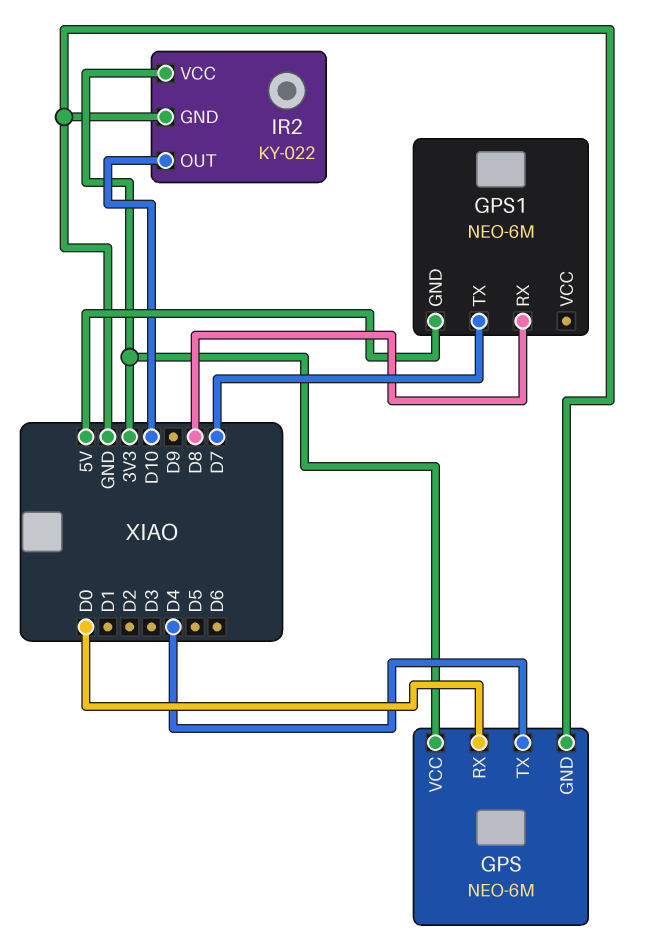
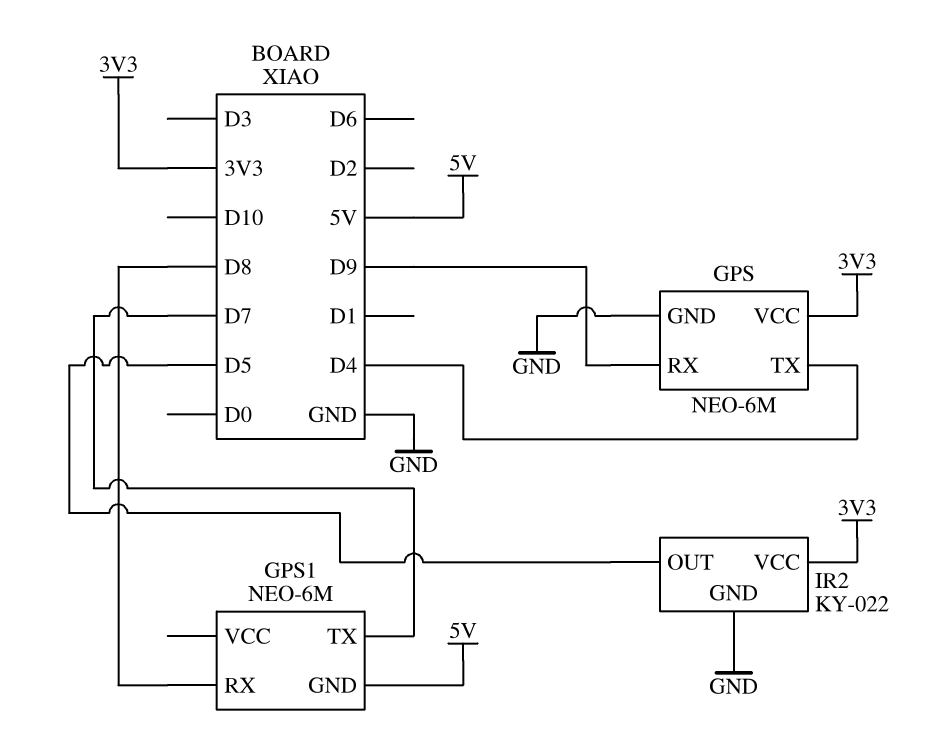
GPS pin RX: D0 -> D9
IR2 pin OUT: D10 -> D5

